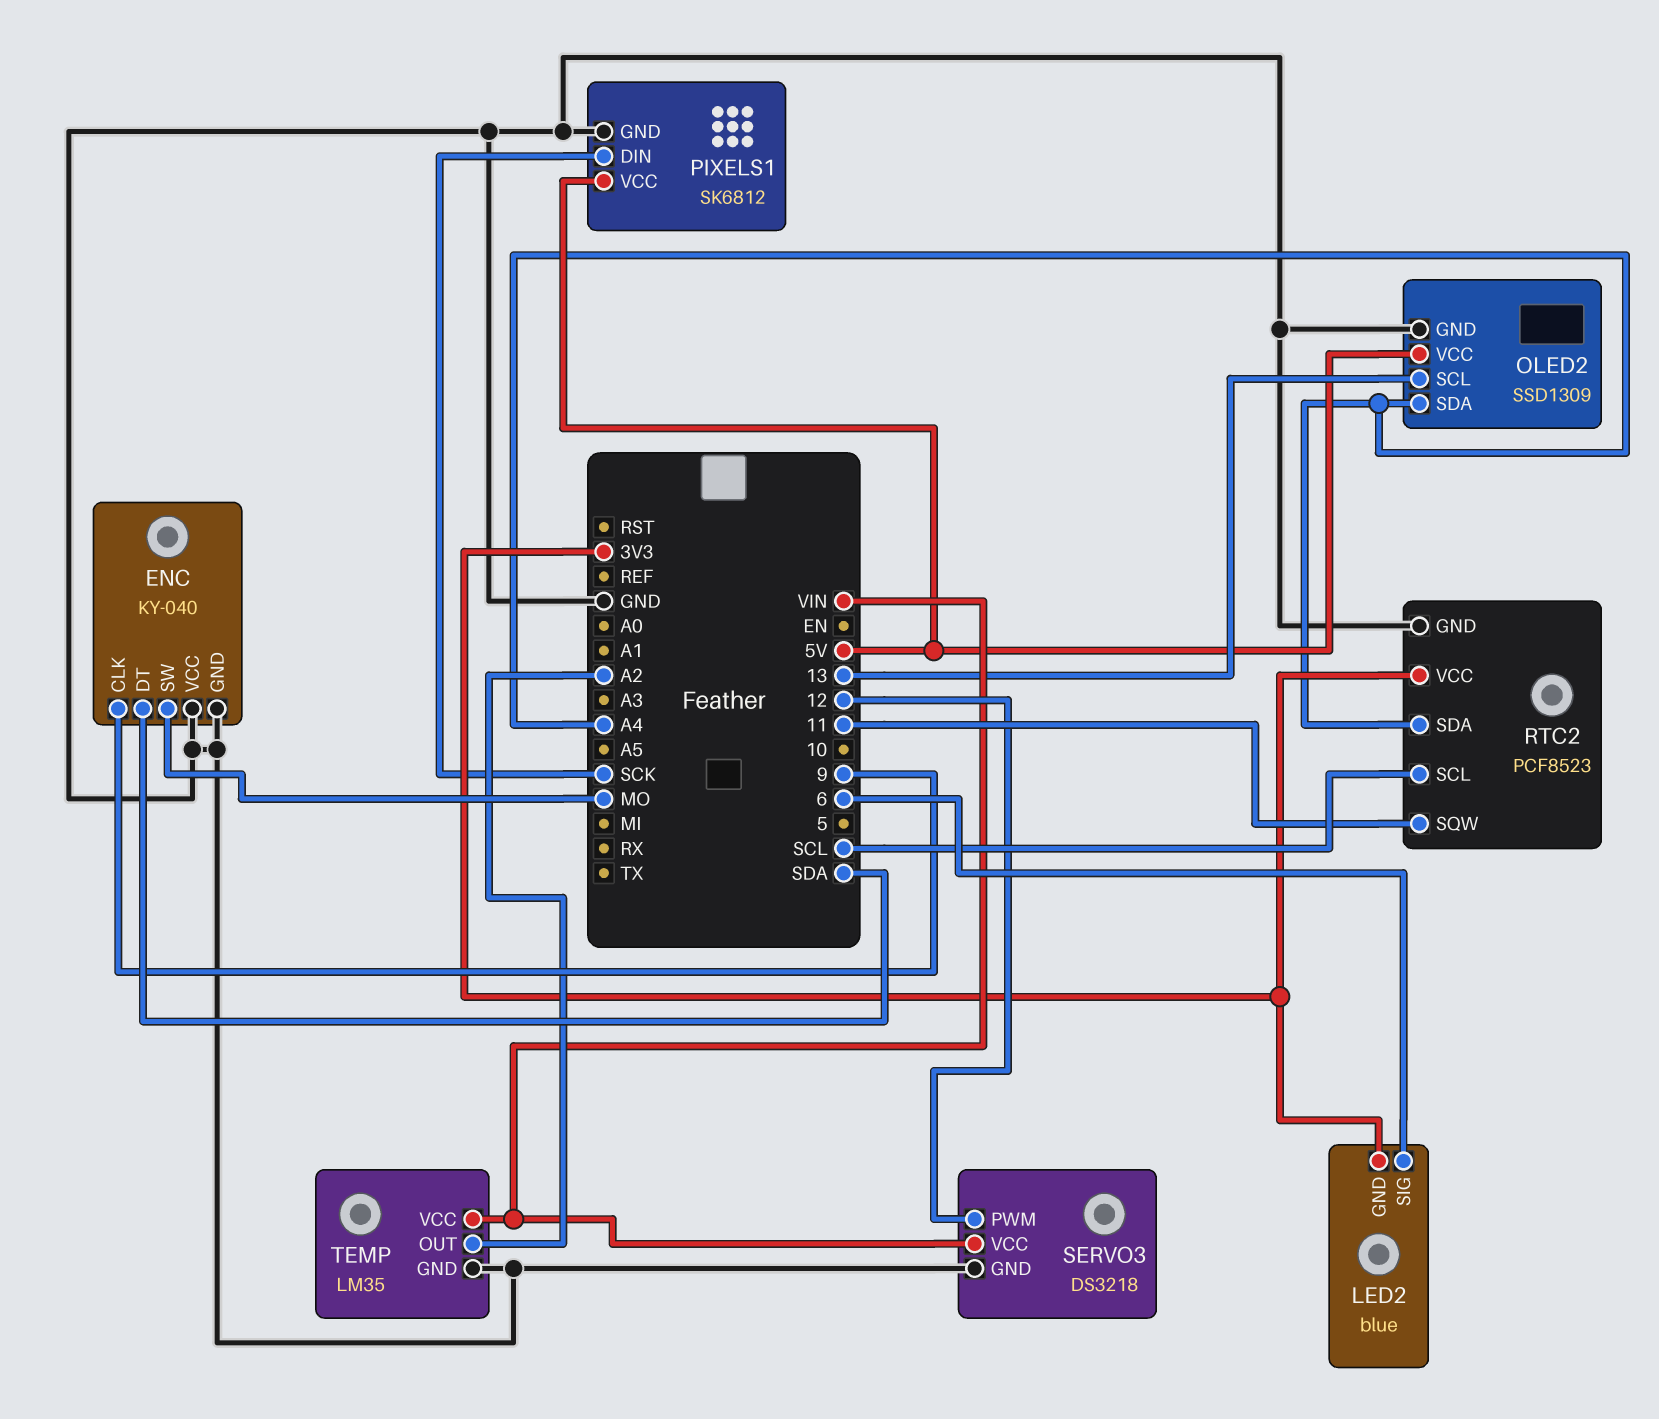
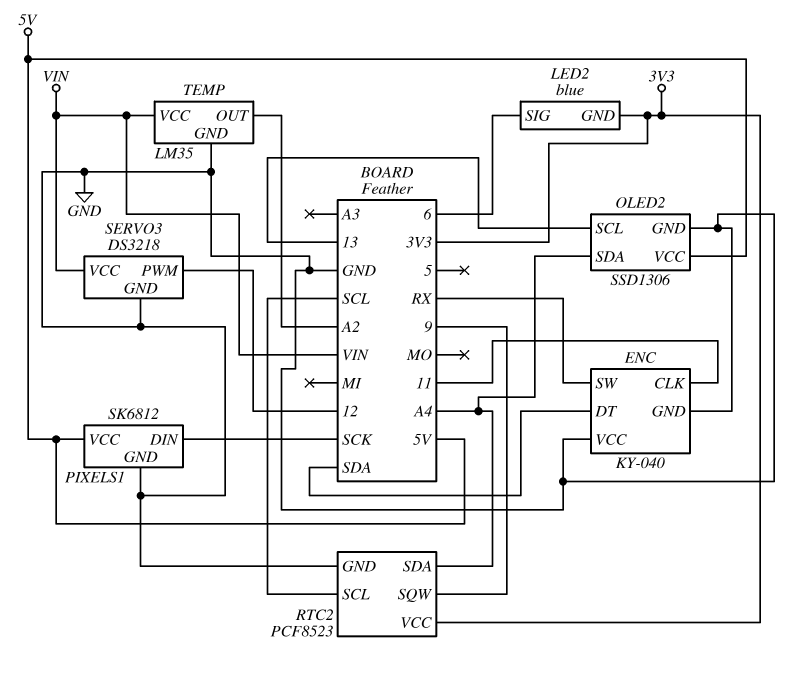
ENC pin CLK: 9 -> 11
ENC pin SW: MO -> RX
OLED2: SSD1309 -> SSD1306
RTC2 pin SQW: 11 -> 9

